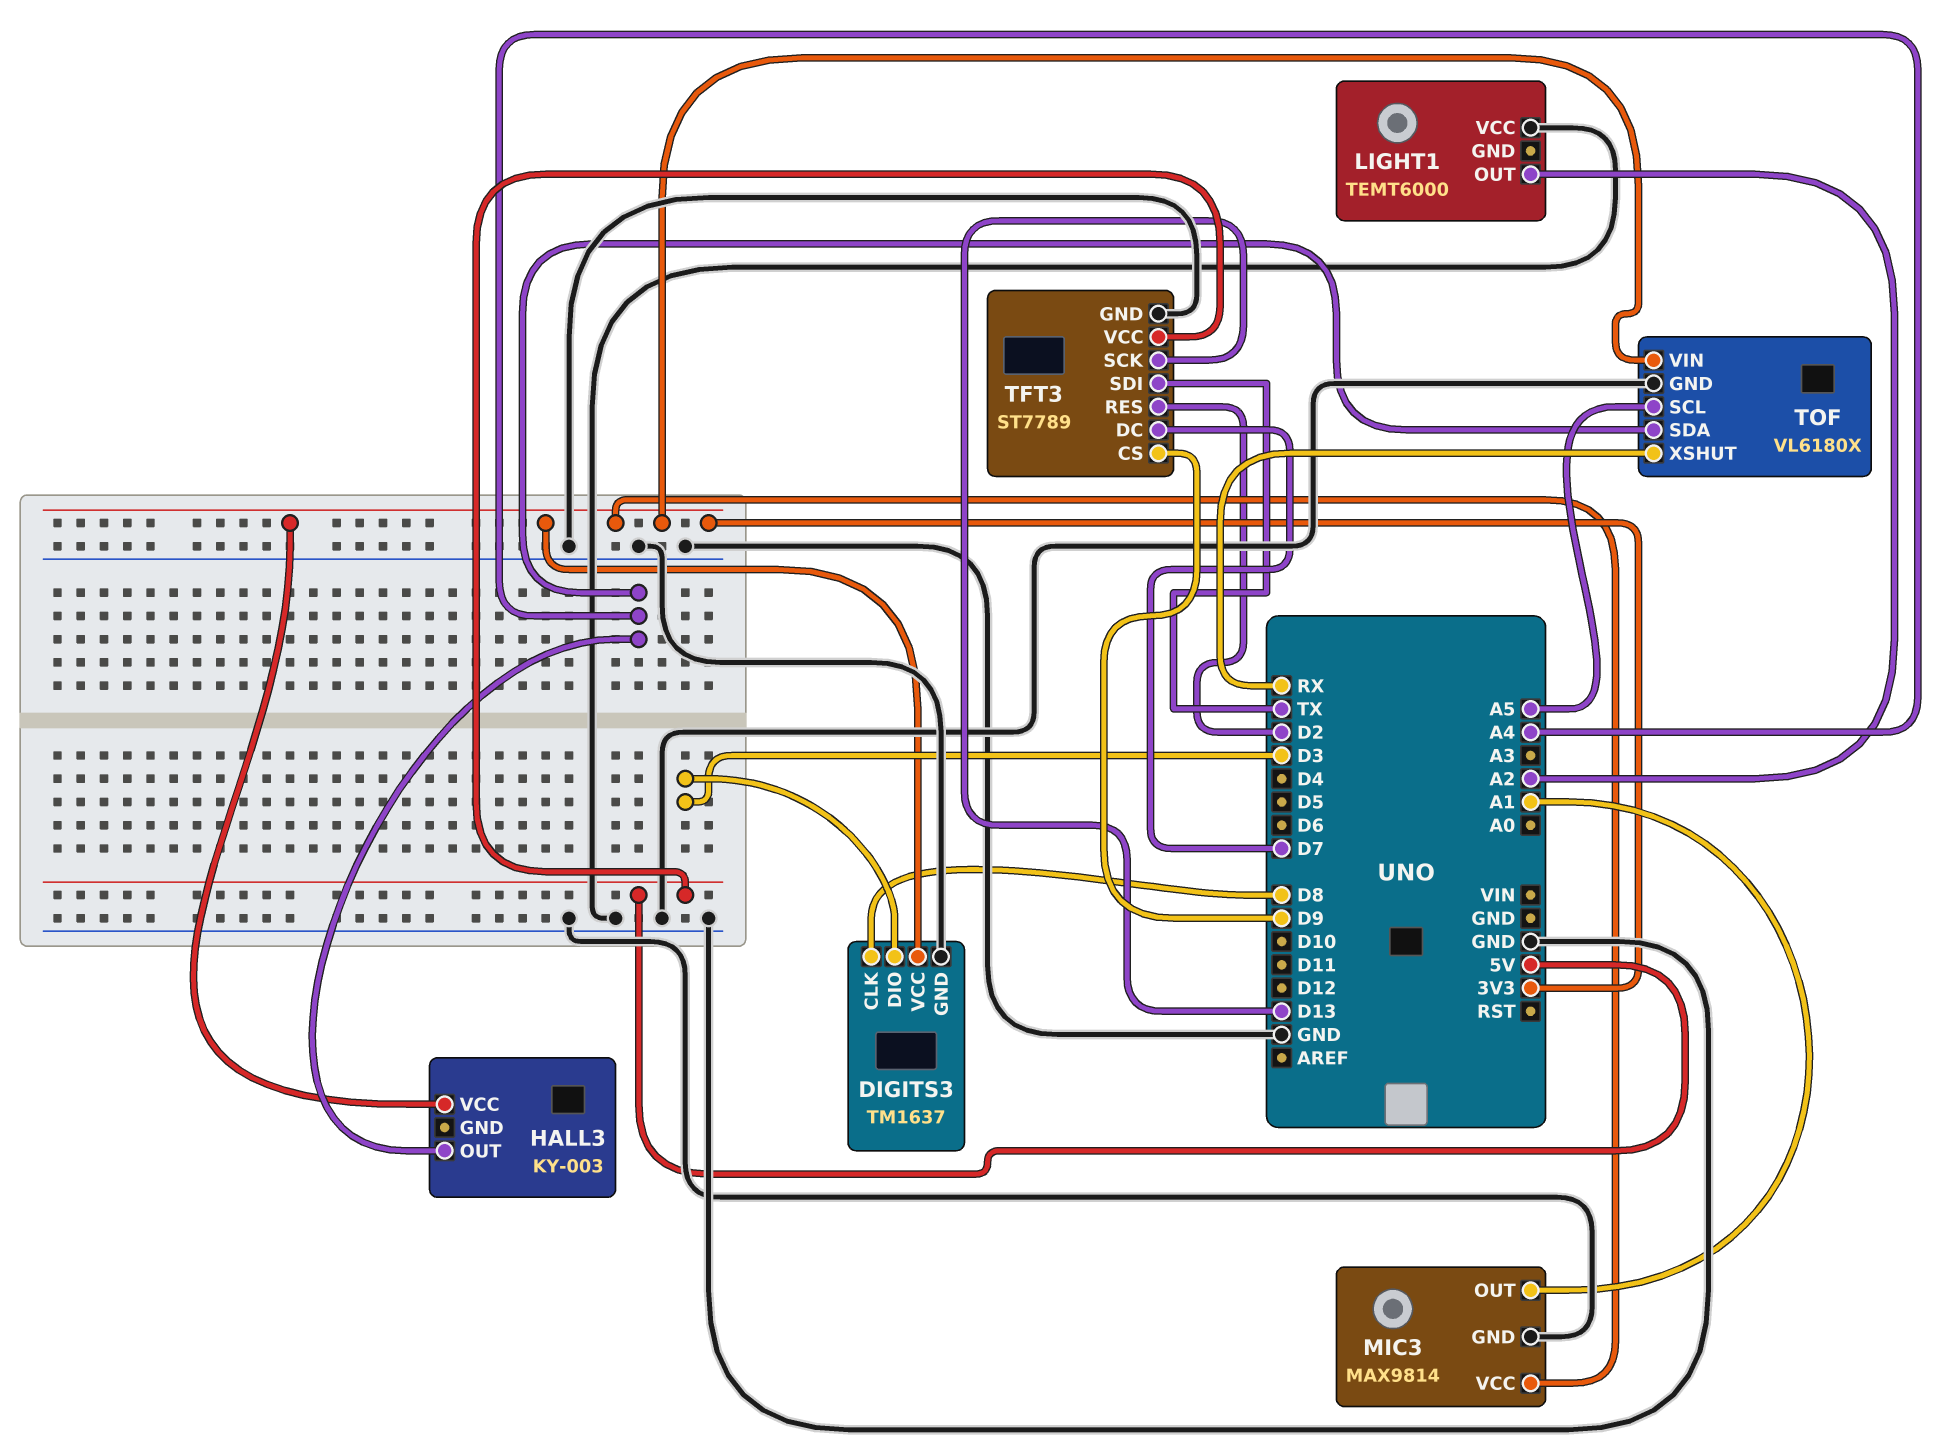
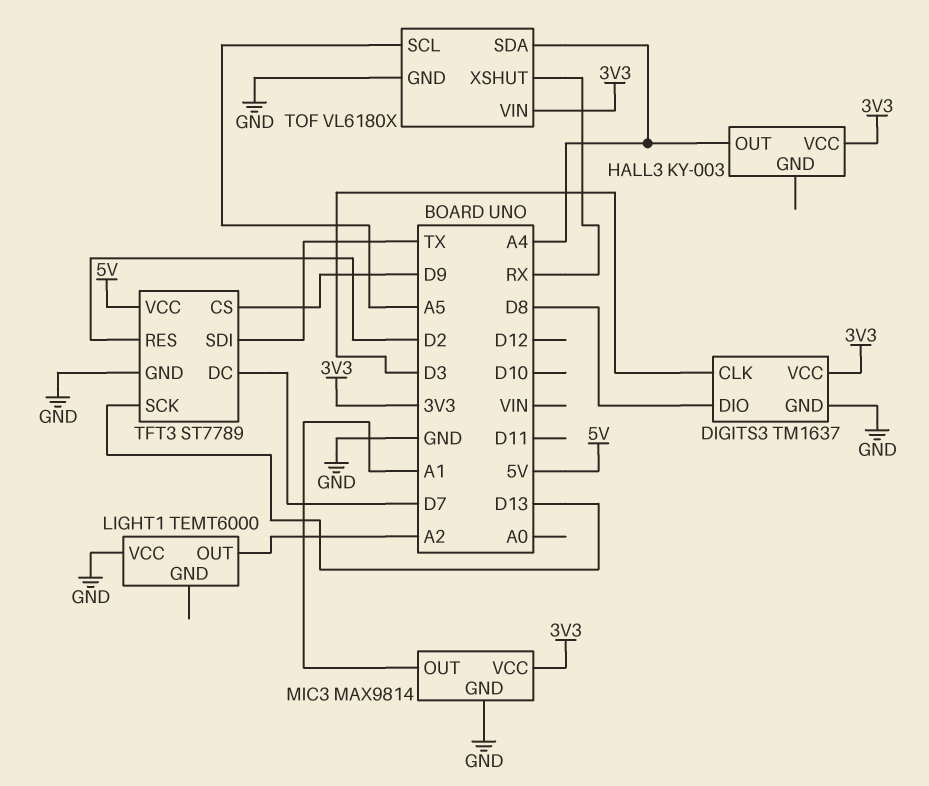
DIGITS3 pin CLK: D8 -> D3
DIGITS3 pin DIO: D3 -> D8

